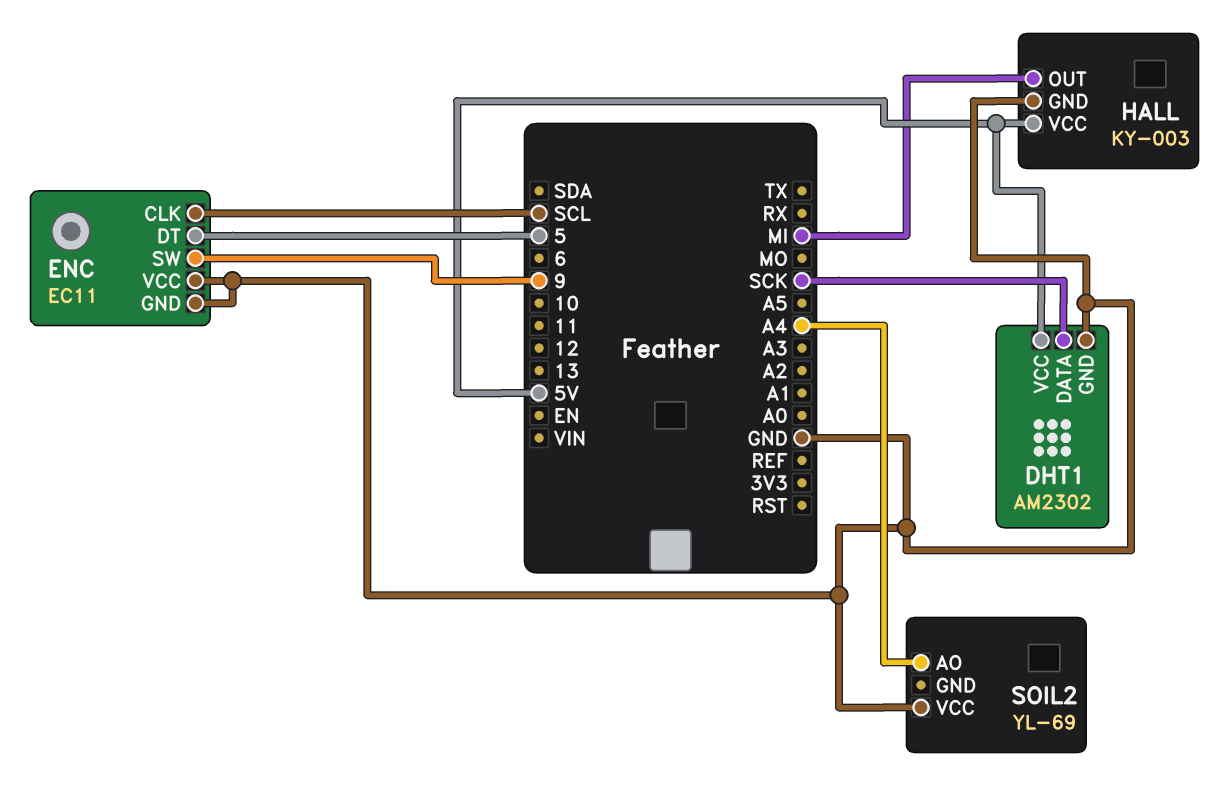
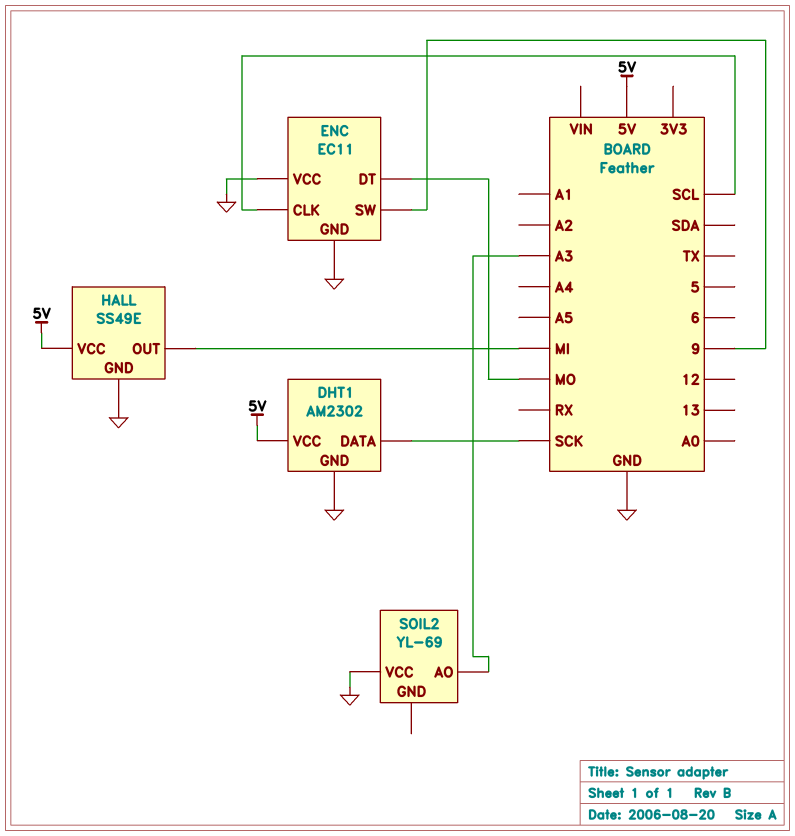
ENC pin DT: 5 -> MO
HALL: KY-003 -> SS49E
SOIL2 pin AO: A4 -> A3

